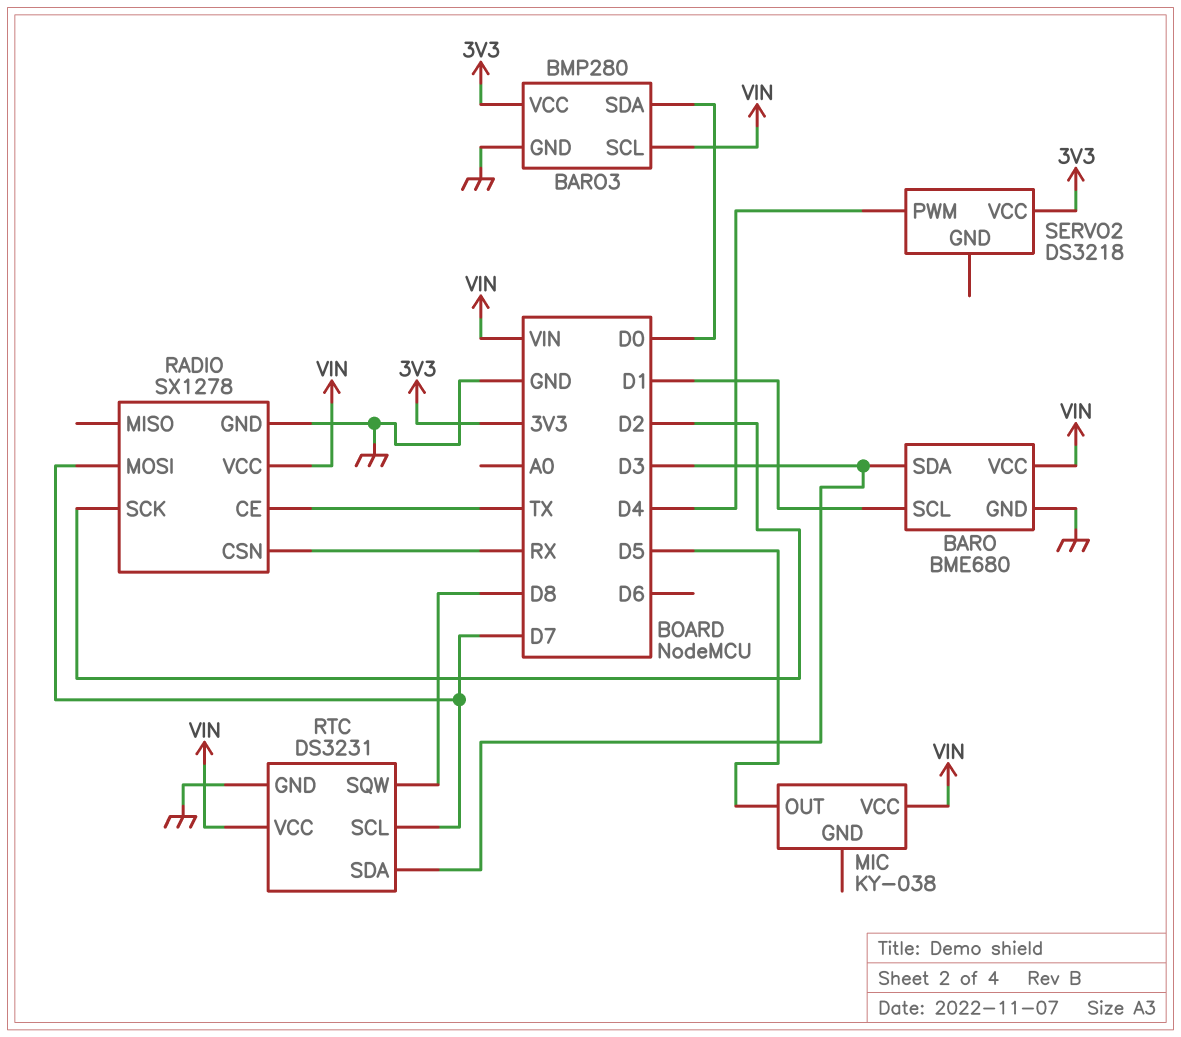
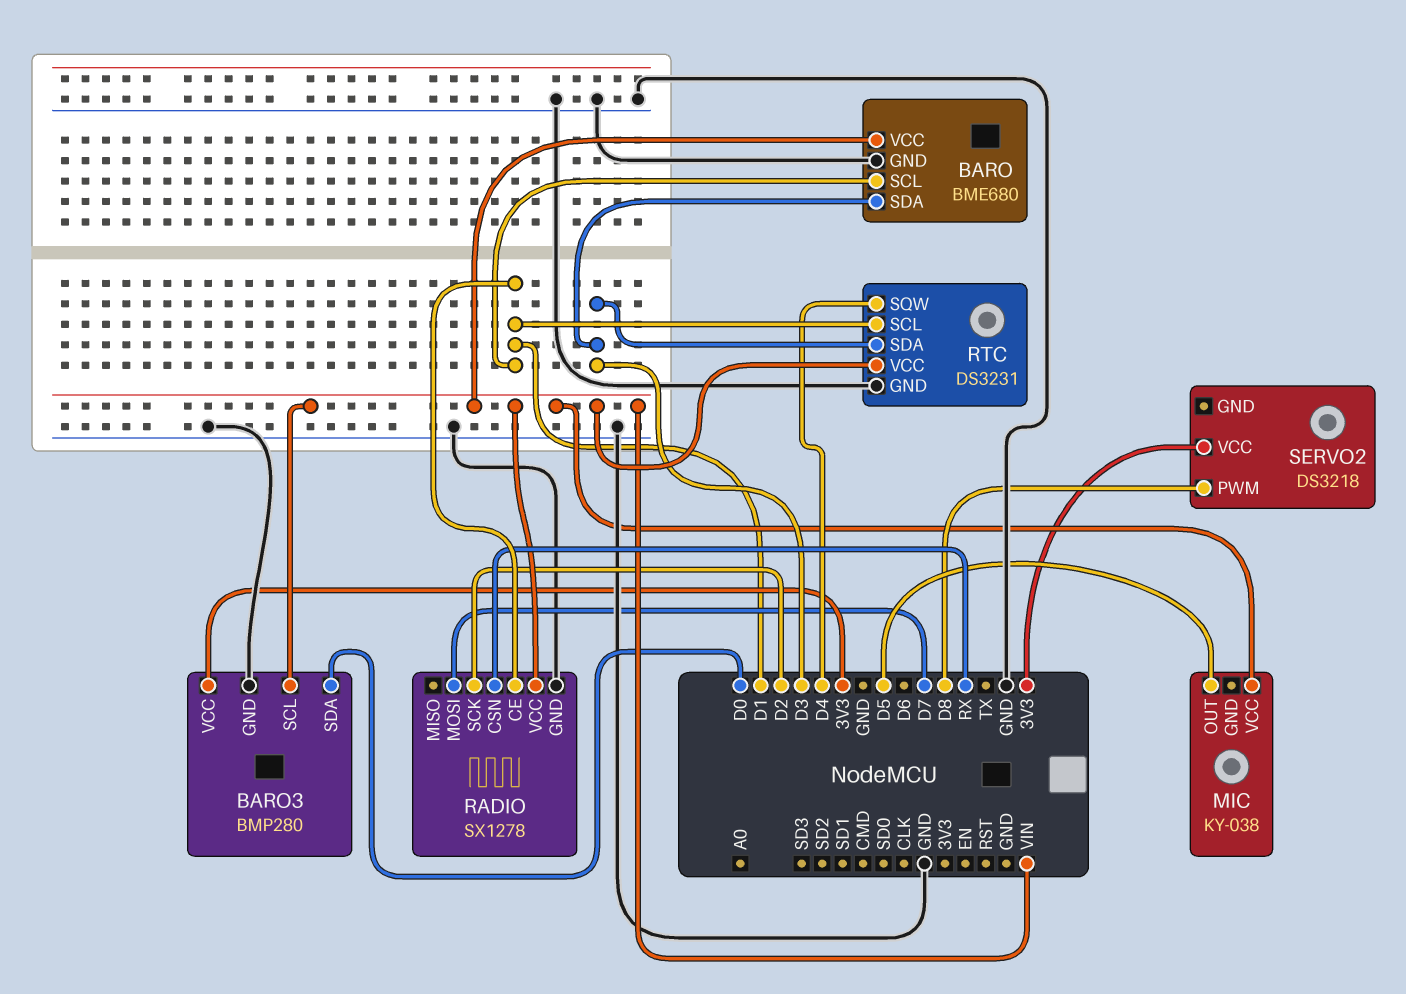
RADIO pin CE: TX -> D1
RTC pin SCL: D7 -> D1
RTC pin SQW: D8 -> D4
SERVO2 pin PWM: D4 -> D8

